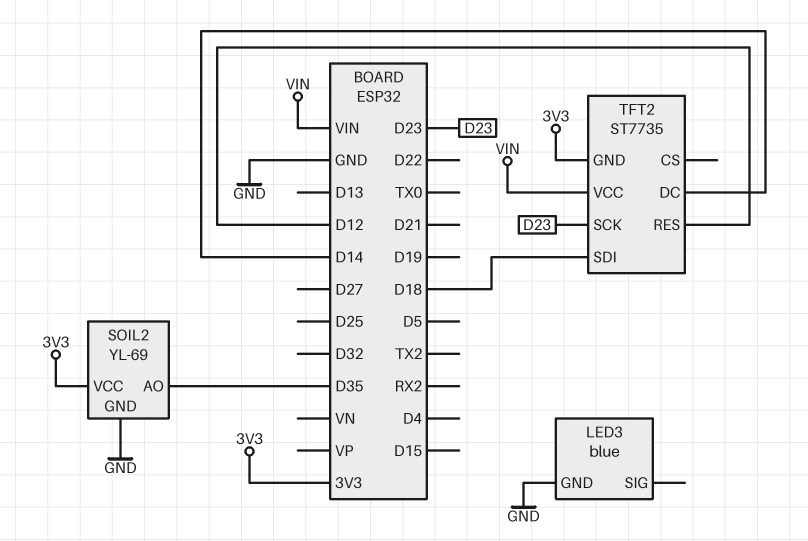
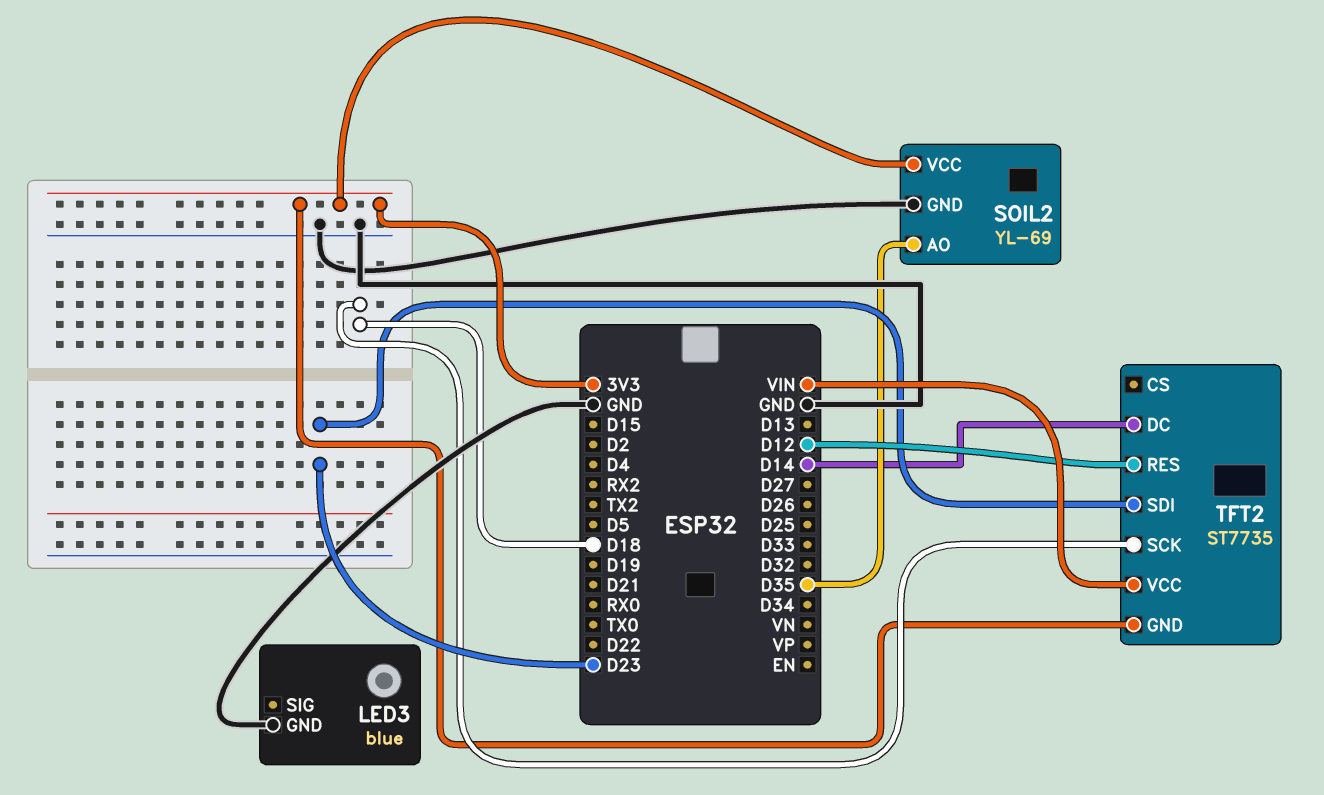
TFT2 pin SCK: D23 -> D18
TFT2 pin SDI: D18 -> D23

